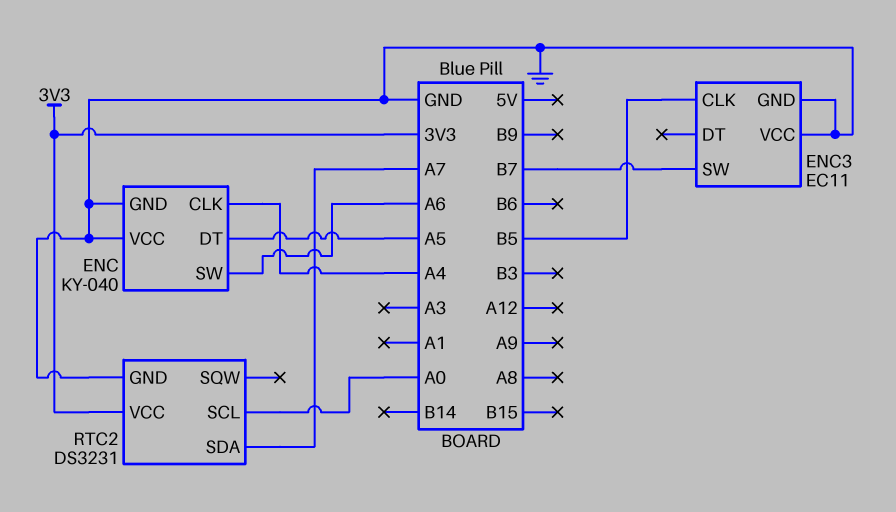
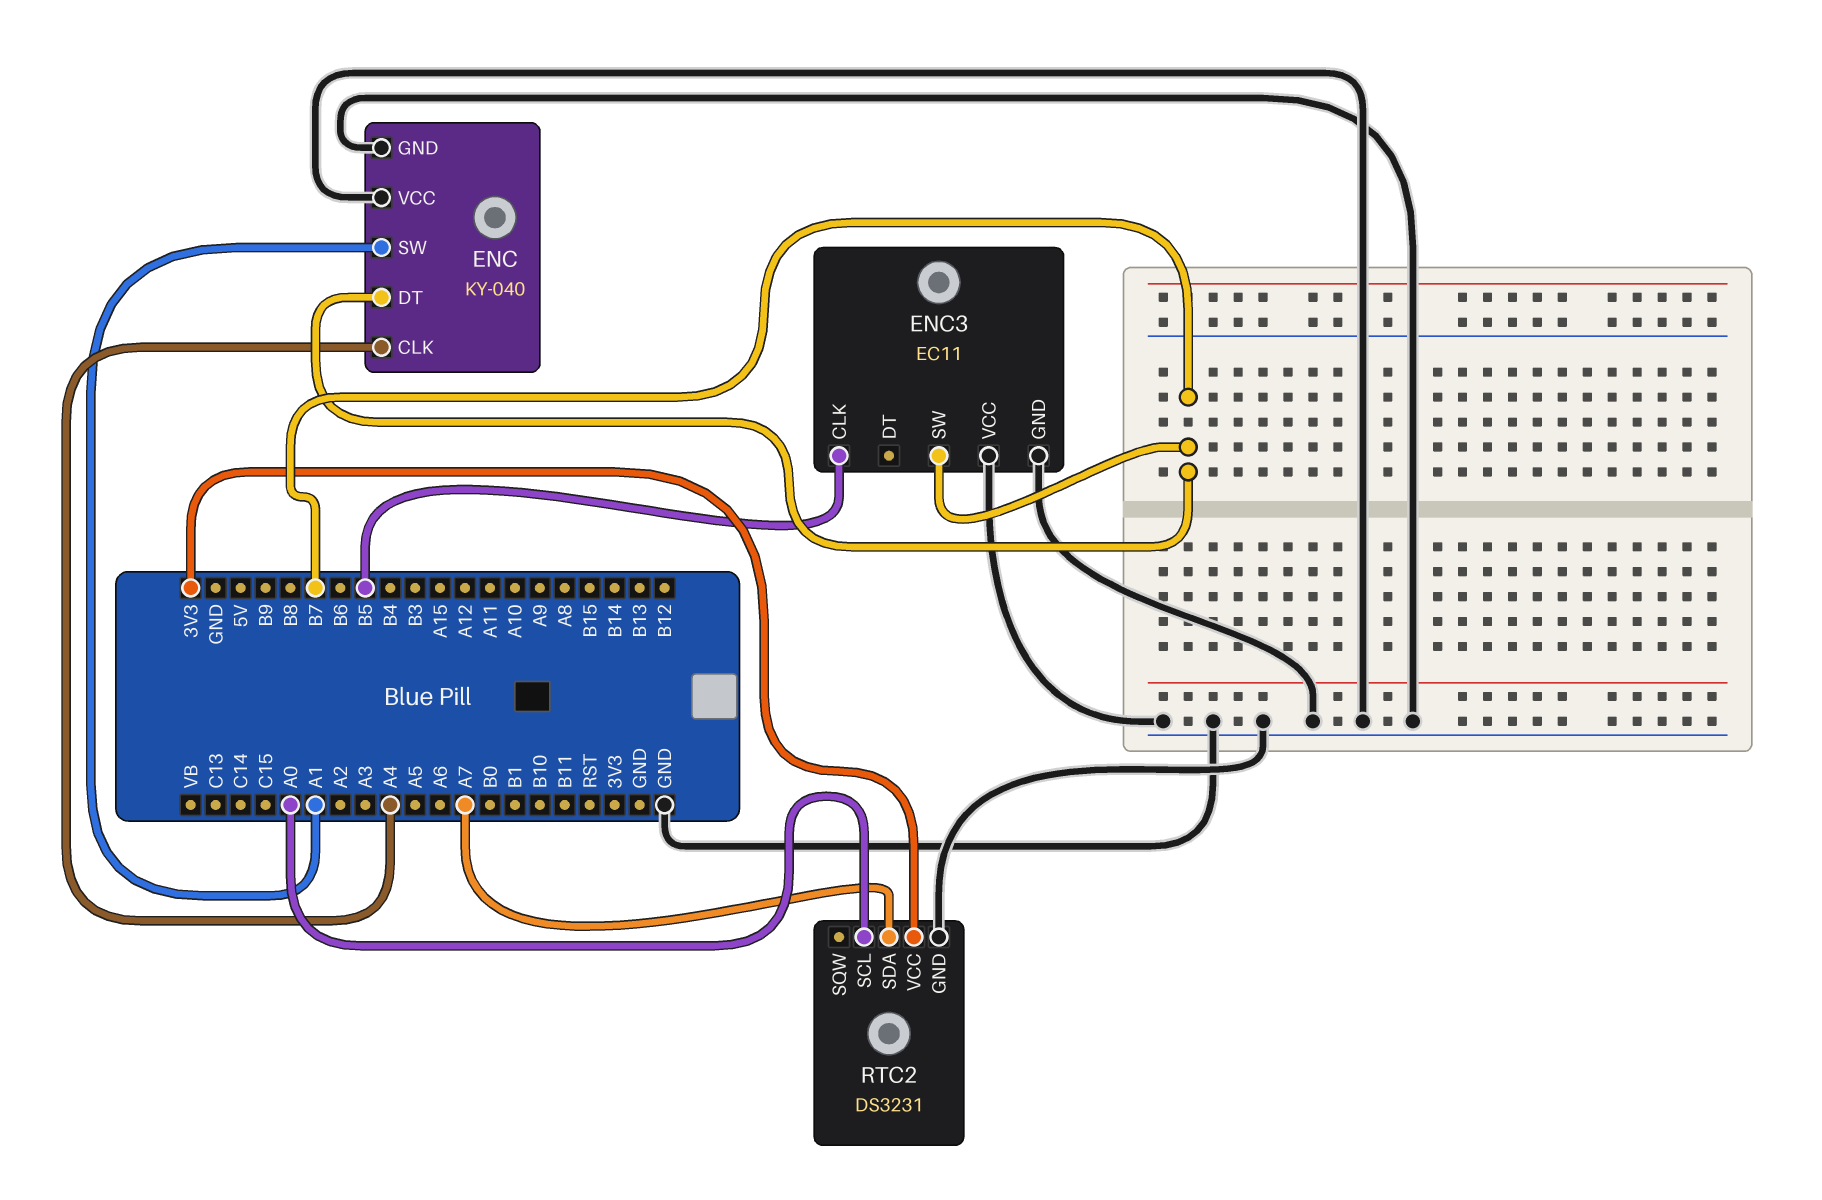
ENC pin DT: A5 -> B7
ENC pin SW: A6 -> A1

